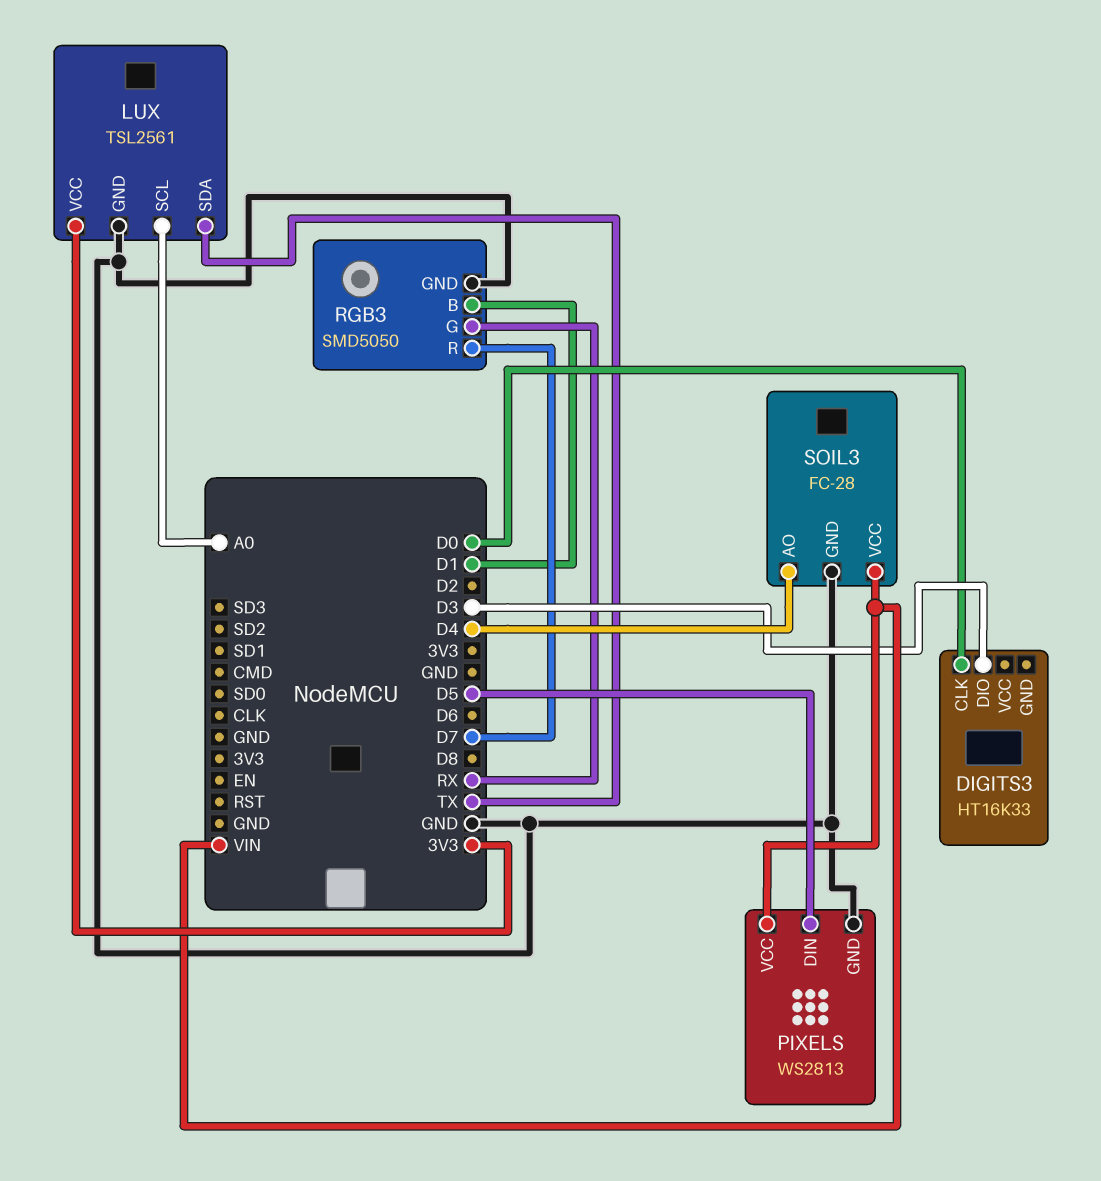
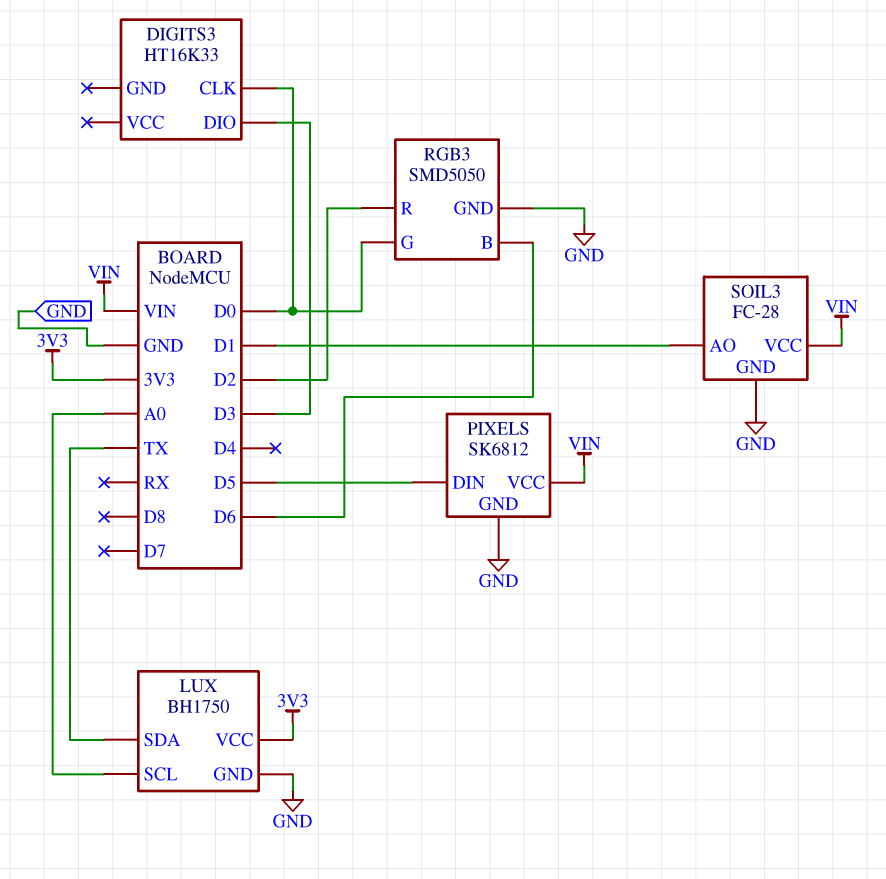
LUX: TSL2561 -> BH1750
PIXELS: WS2813 -> SK6812
RGB3 pin B: D1 -> D6
RGB3 pin G: RX -> D0
RGB3 pin R: D7 -> D2
SOIL3 pin AO: D4 -> D1

